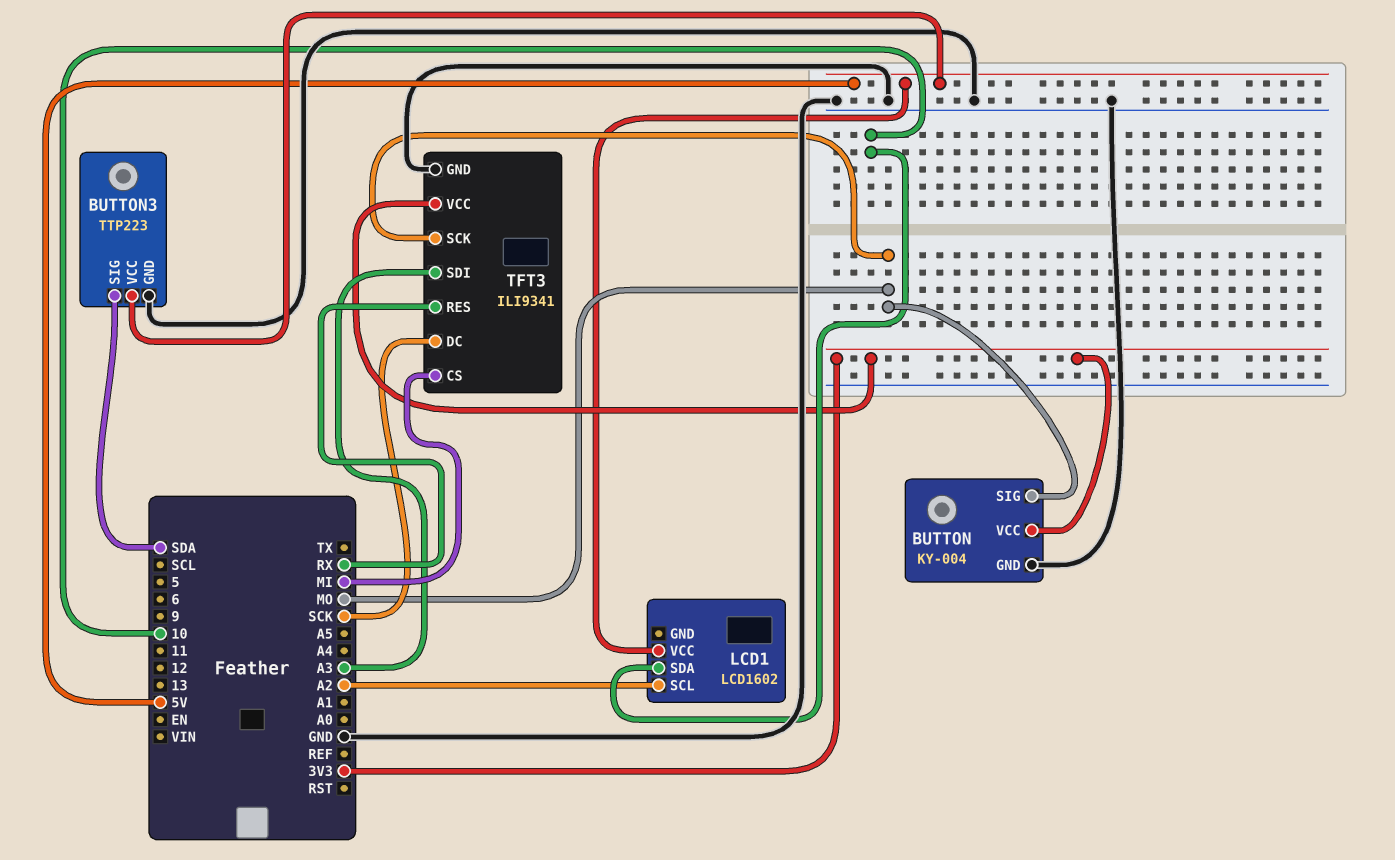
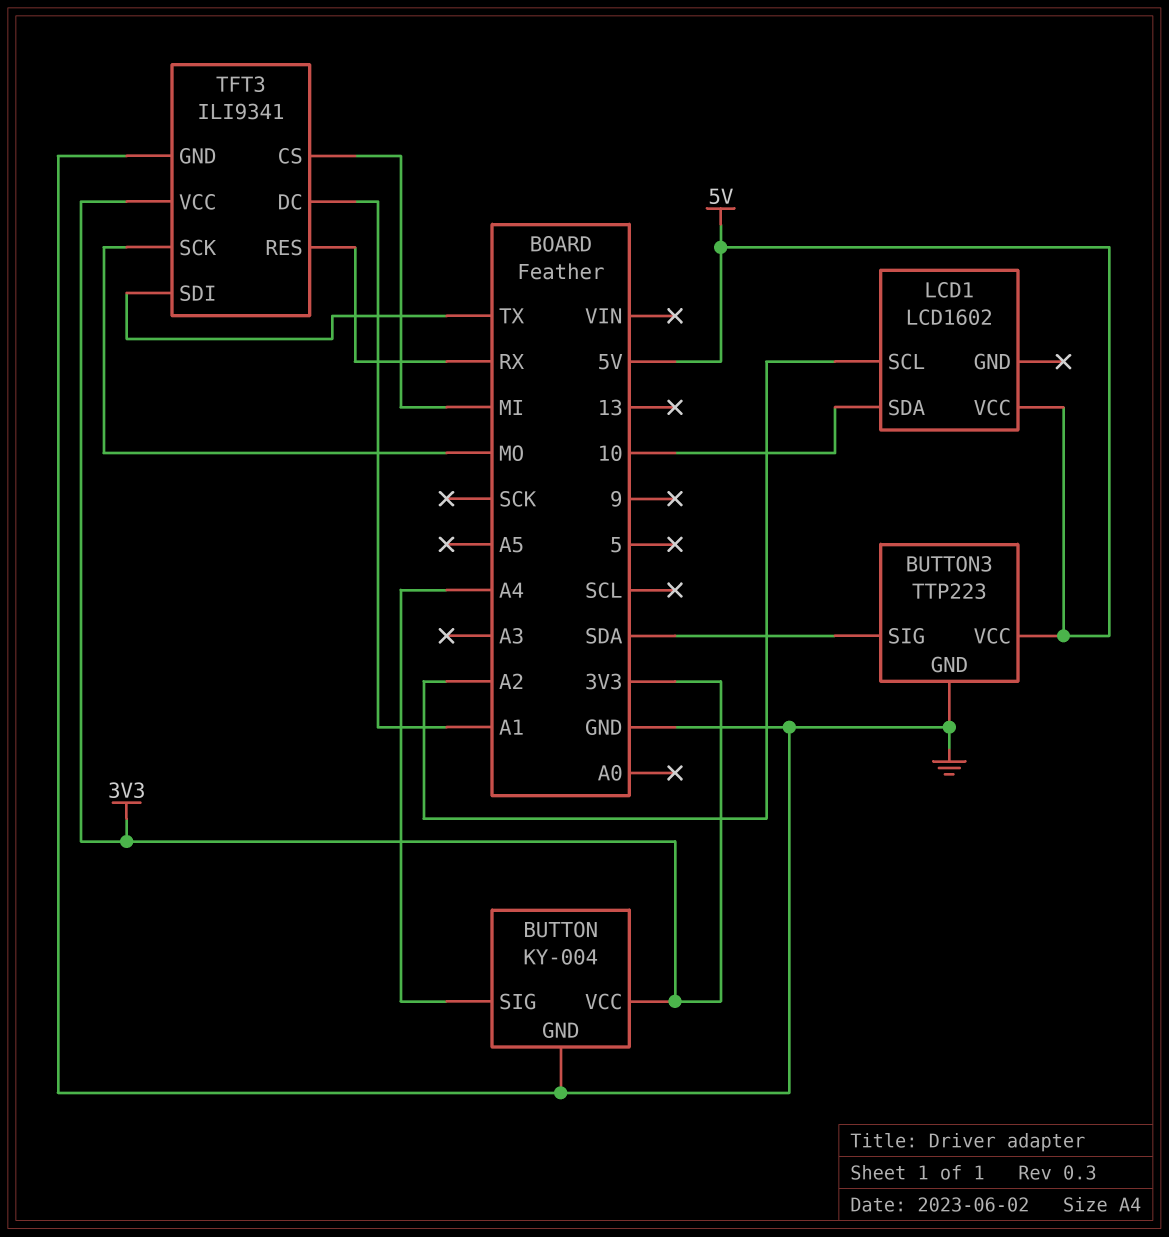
BUTTON pin SIG: MO -> A4
TFT3 pin DC: SCK -> A1
TFT3 pin SDI: A3 -> TX

